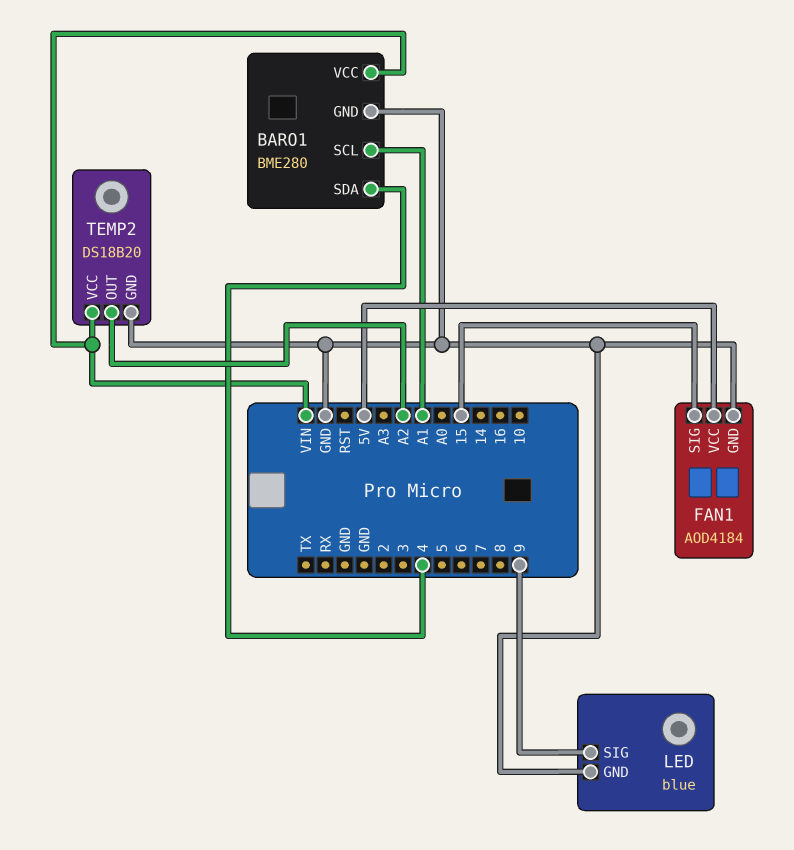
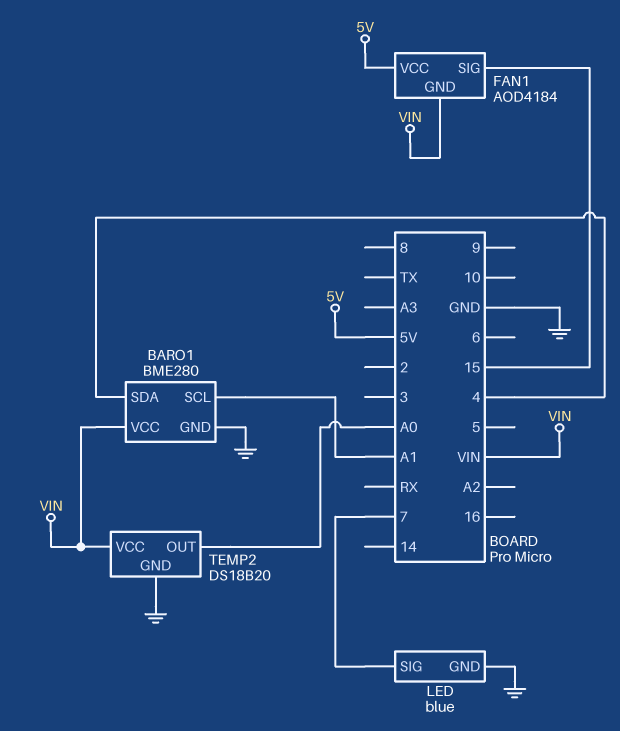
FAN1 pin GND: GND -> VIN
LED pin SIG: 9 -> 7
TEMP2 pin OUT: A2 -> A0

